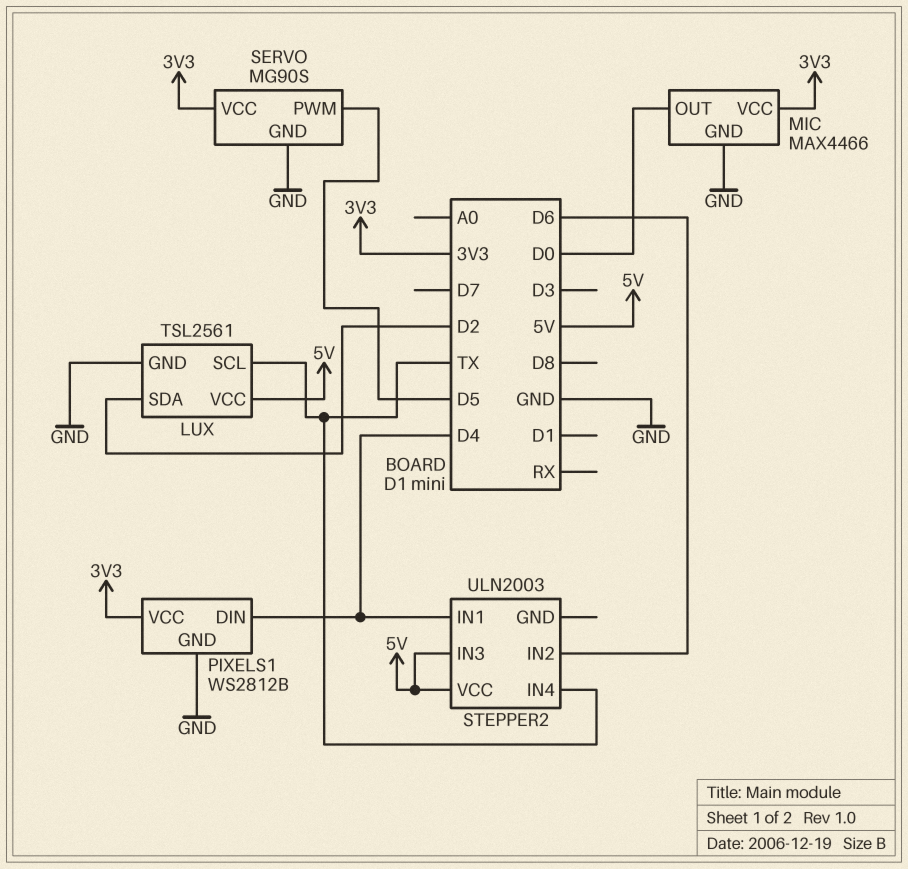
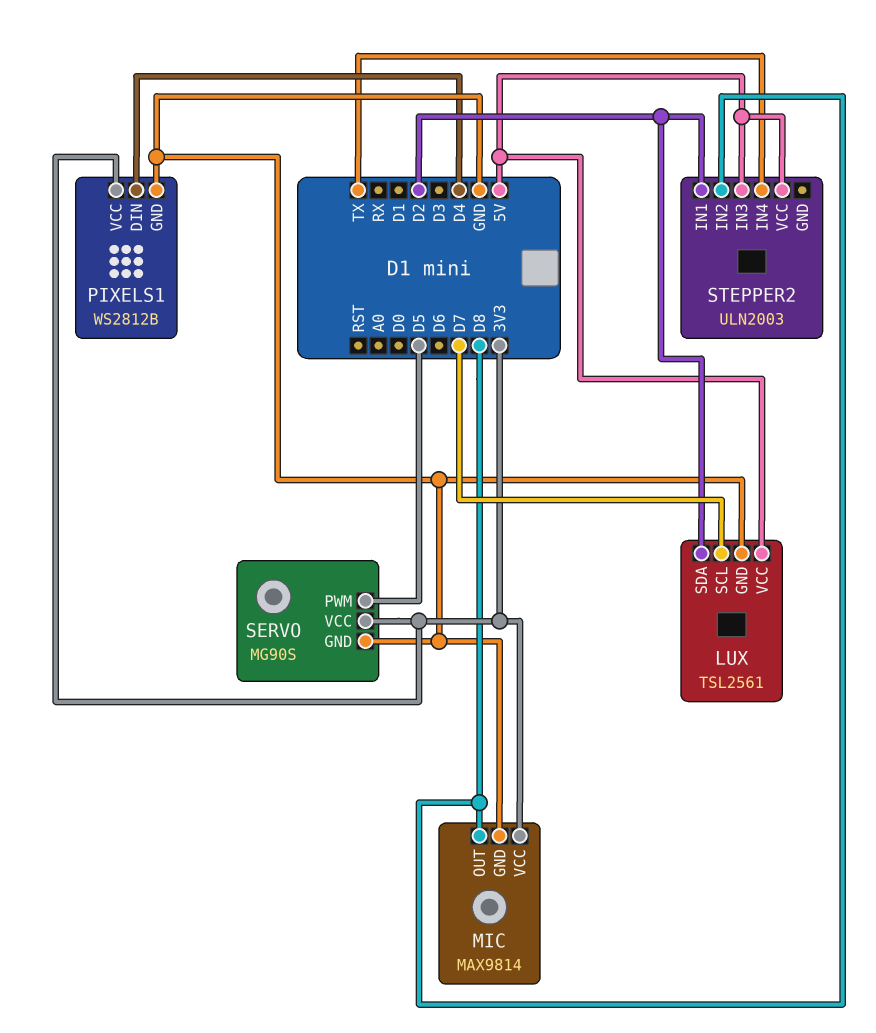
LUX pin SCL: TX -> D7
MIC: MAX4466 -> MAX9814
MIC pin OUT: D0 -> D8
STEPPER2 pin IN1: D4 -> D2
STEPPER2 pin IN2: D6 -> D8

